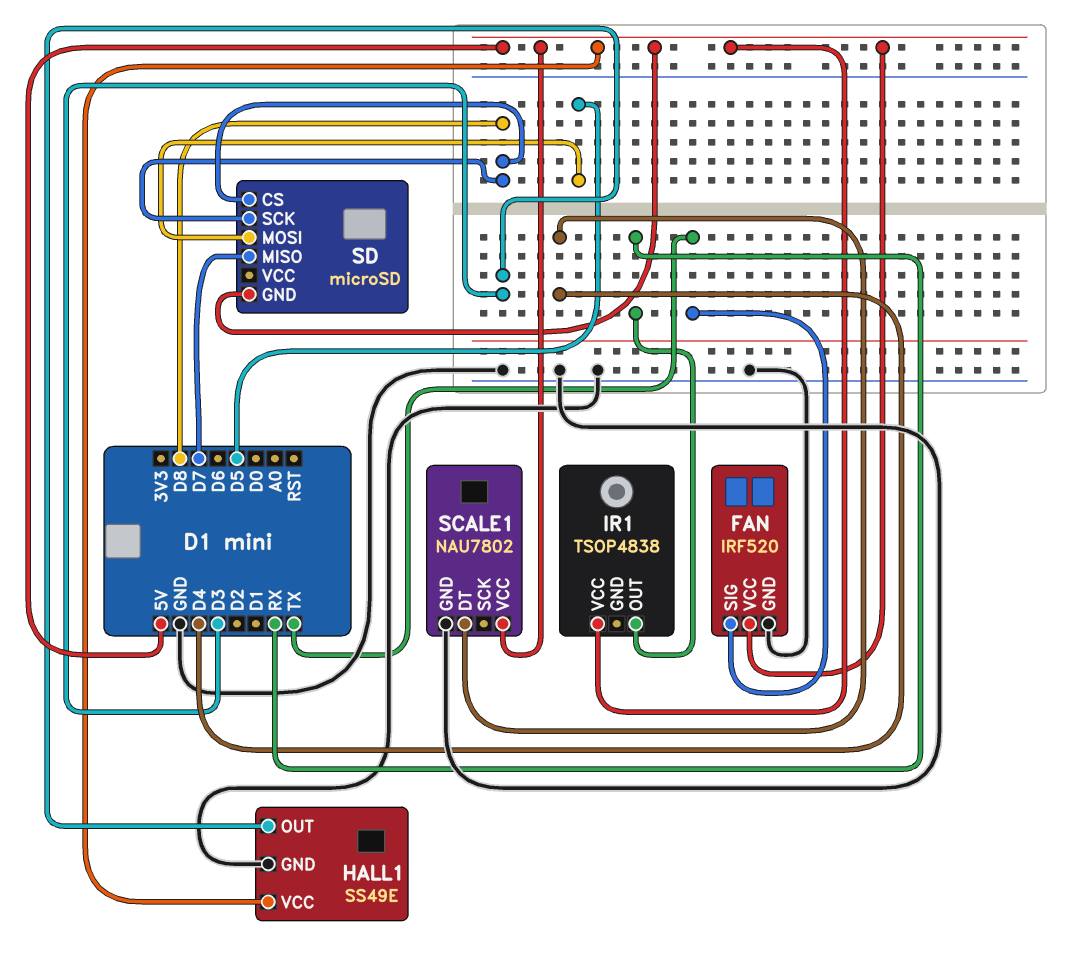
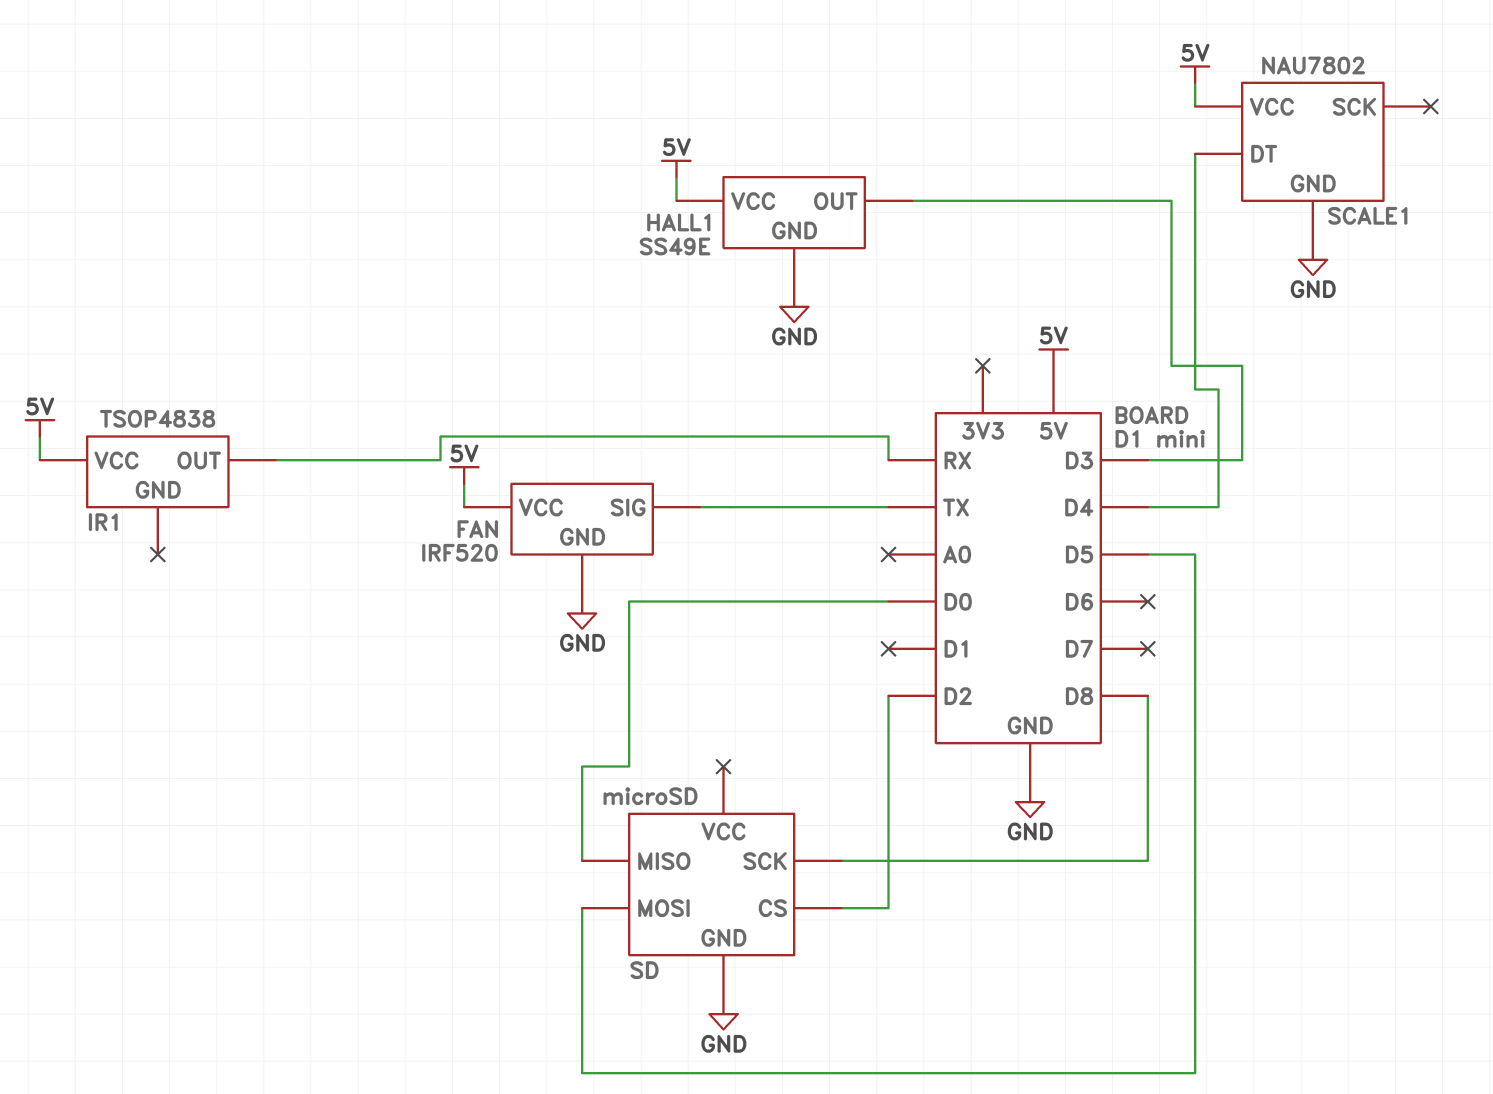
SD pin CS: D8 -> D2
SD pin GND: 5V -> GND
SD pin MISO: D7 -> D0

